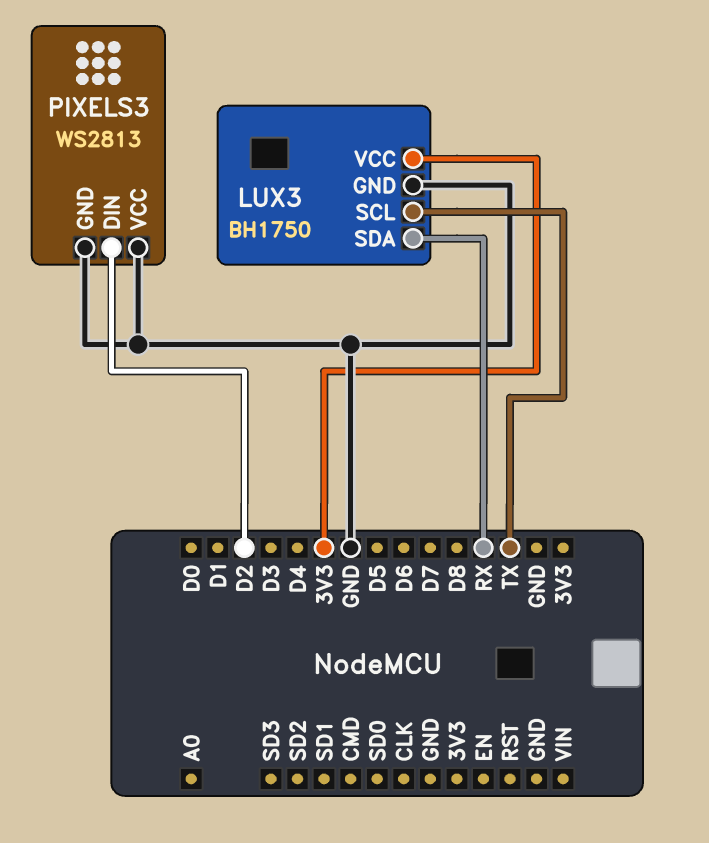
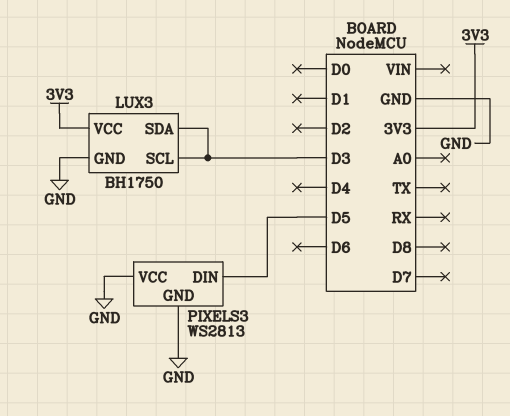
LUX3 pin SCL: TX -> D3
LUX3 pin SDA: RX -> D3
PIXELS3 pin DIN: D2 -> D5

